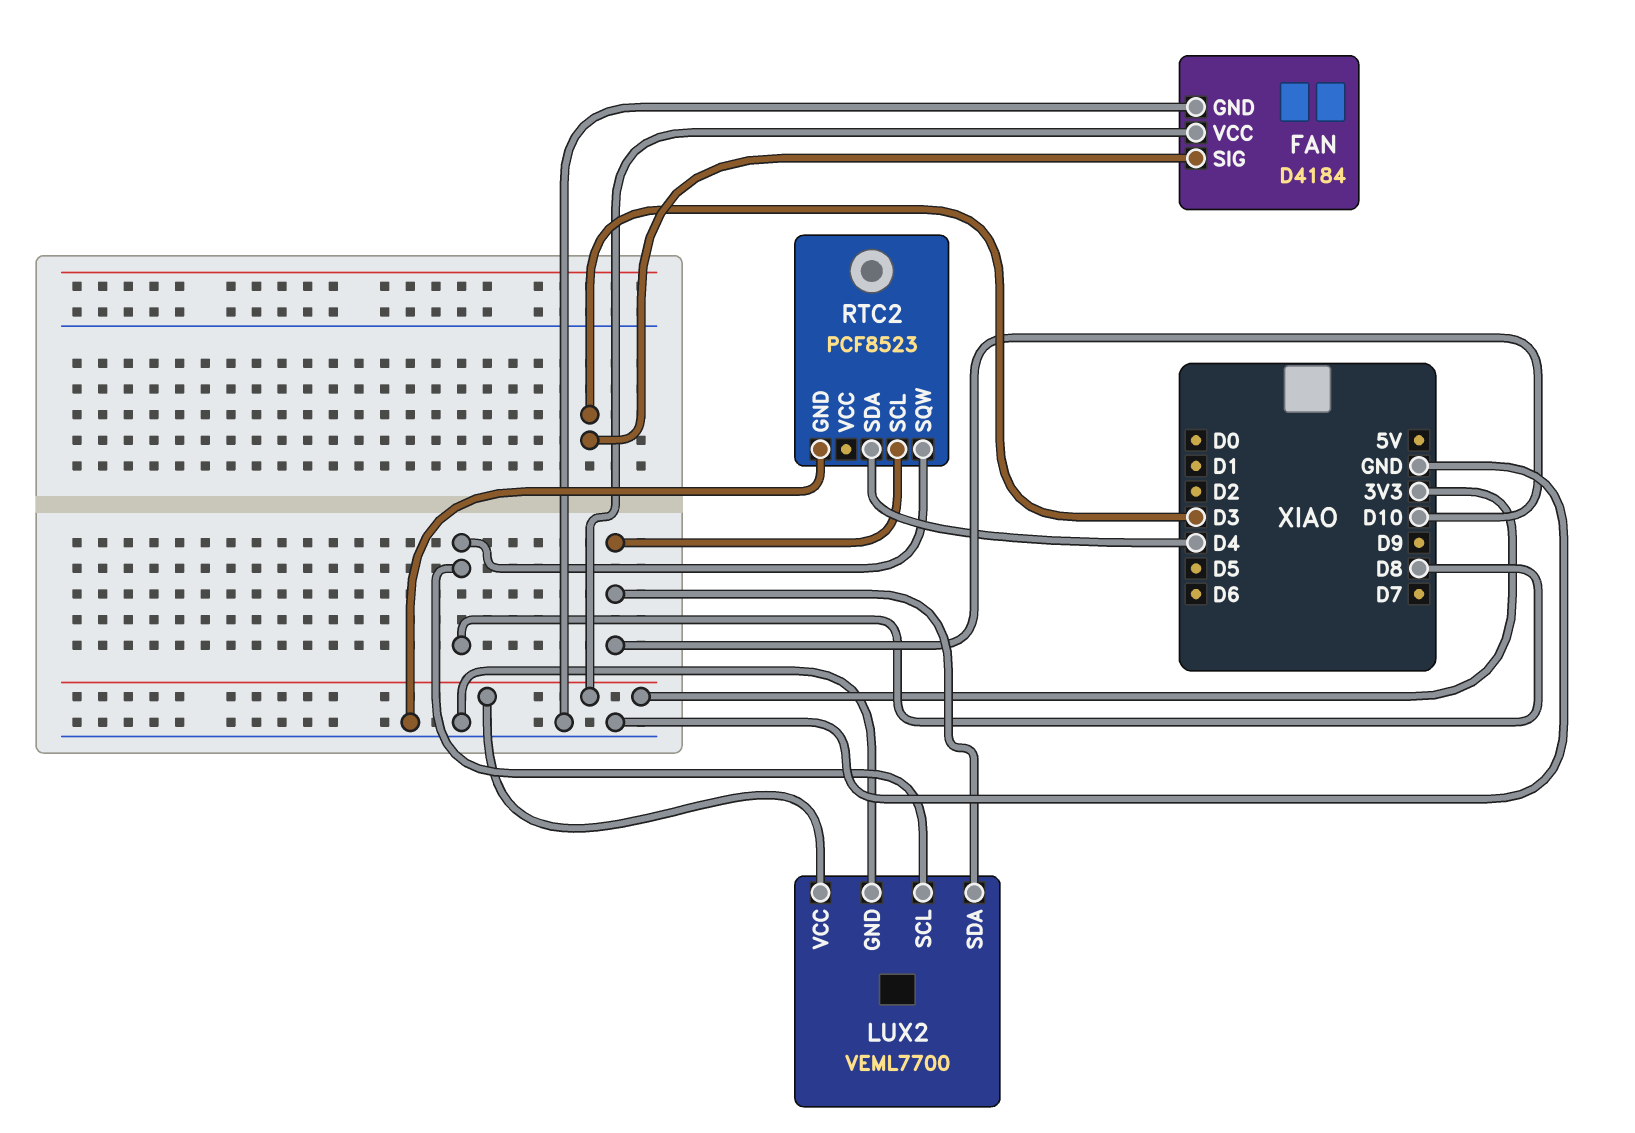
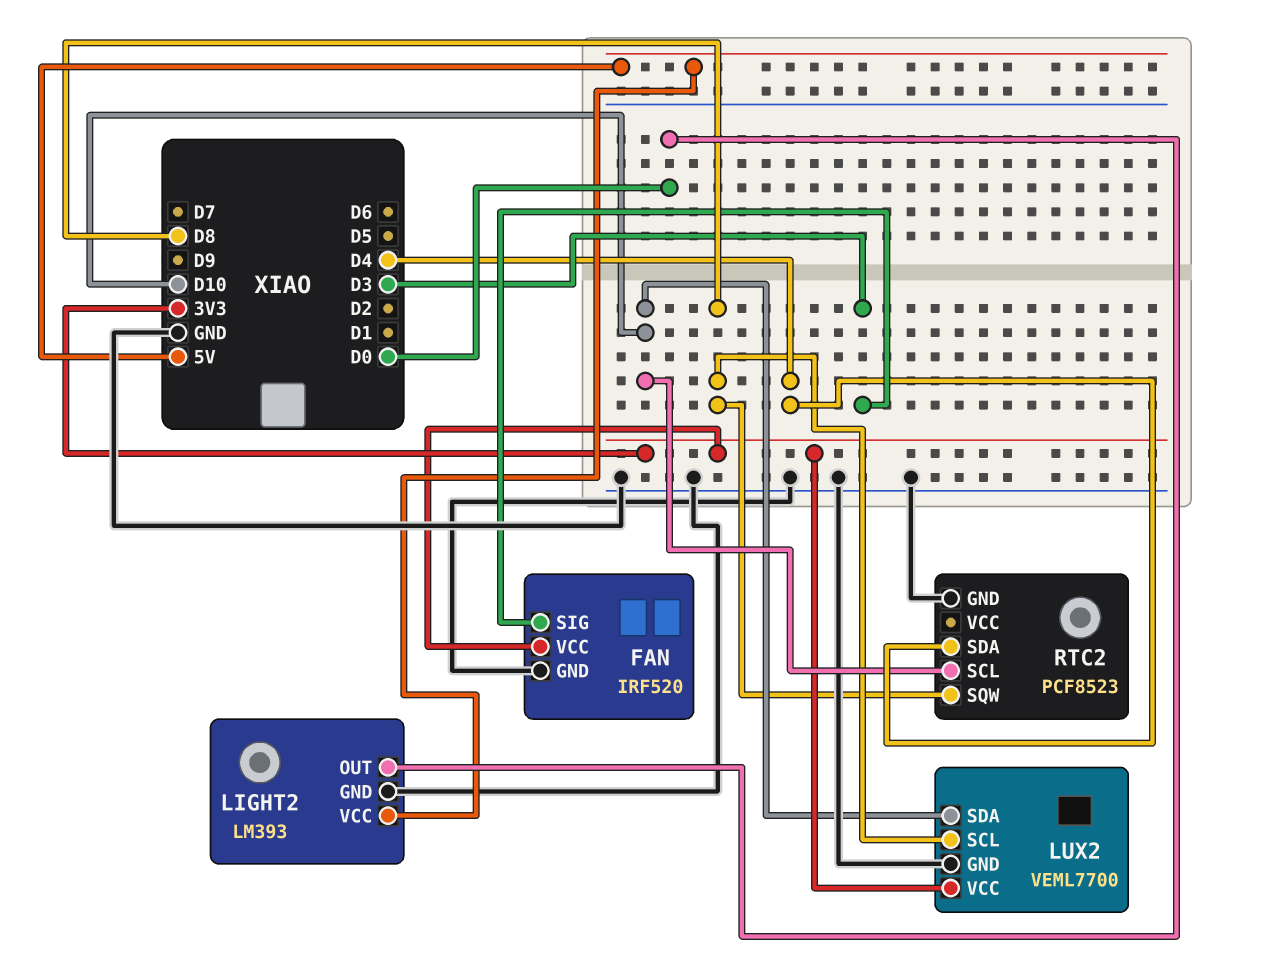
FAN: D4184 -> IRF520
LIGHT2: none -> LM393
LIGHT2 pin GND: none -> GND
LIGHT2 pin OUT: none -> D0
LIGHT2 pin VCC: none -> 5V

